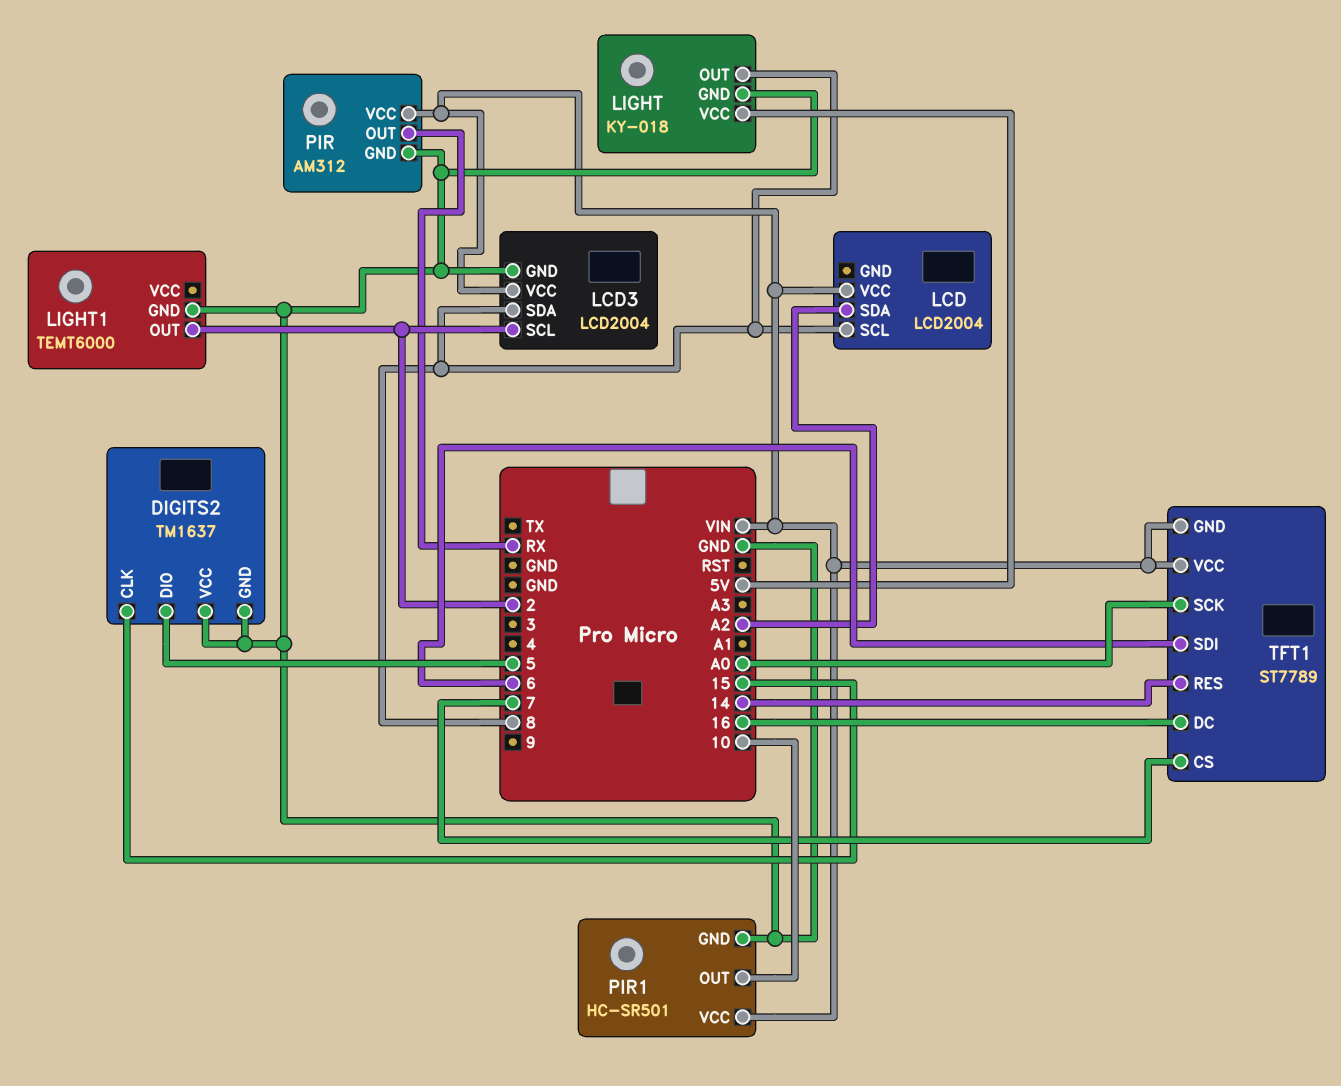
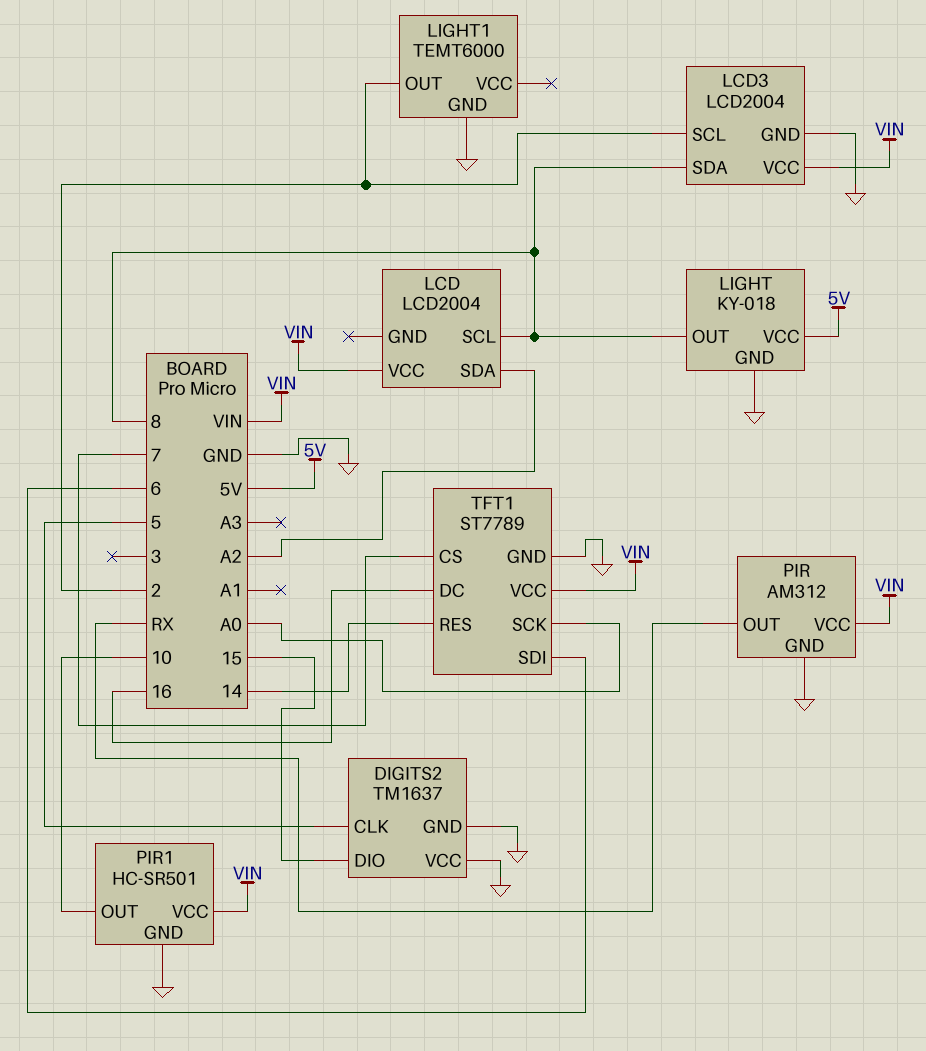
DIGITS2 pin CLK: 15 -> 5
DIGITS2 pin DIO: 5 -> 15
TFT1 pin GND: VIN -> GND

